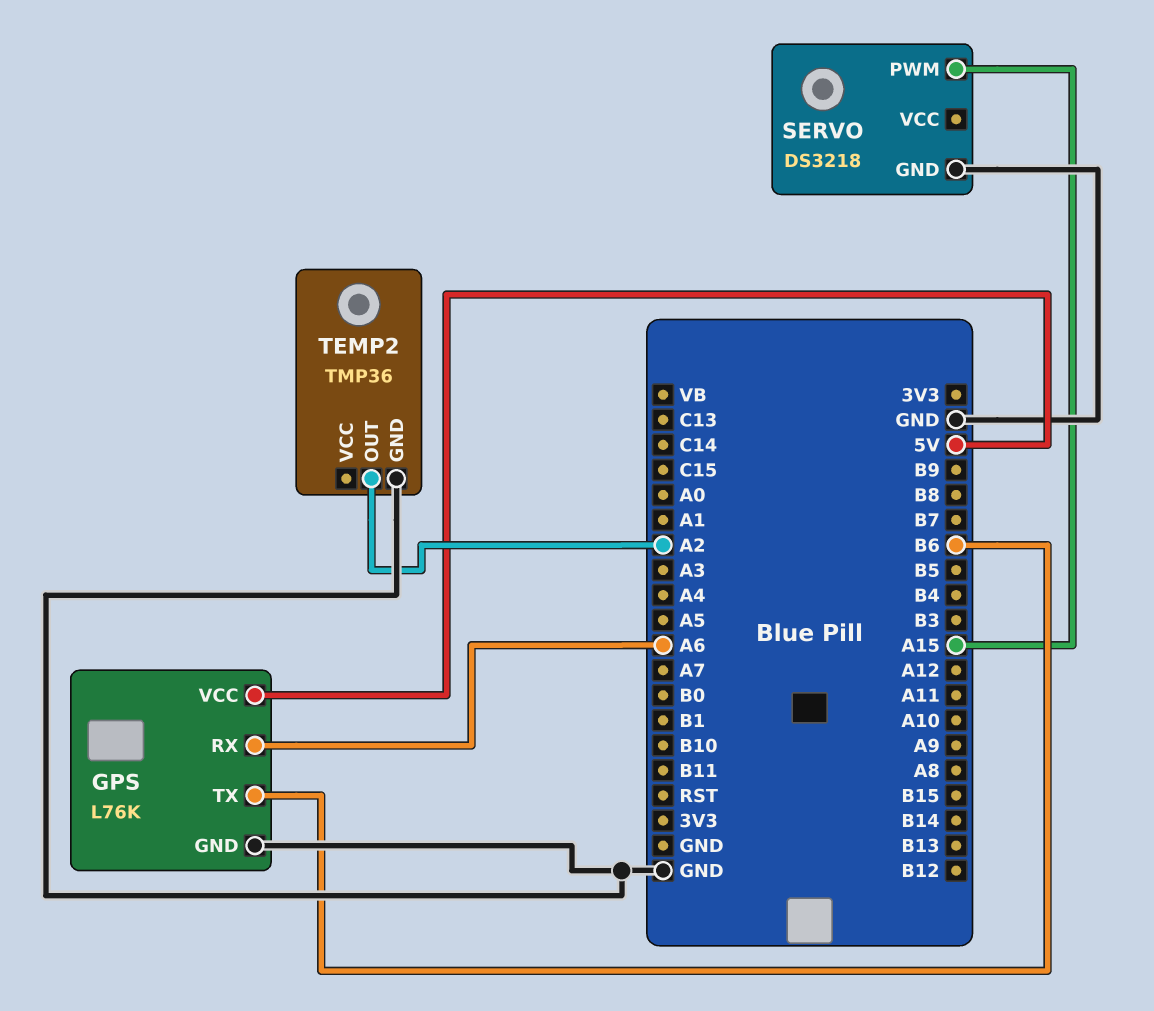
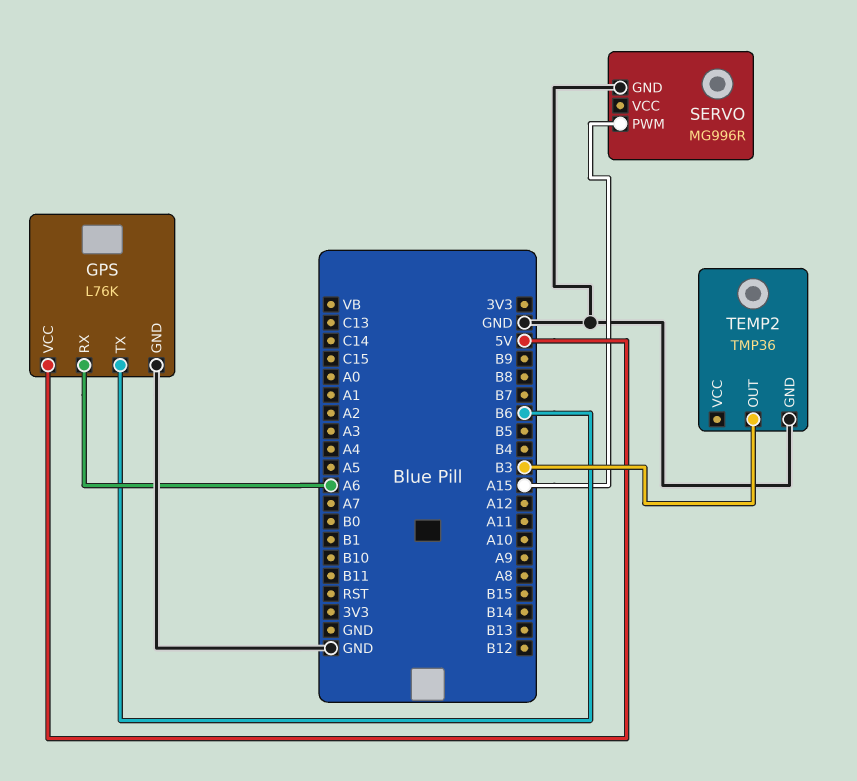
SERVO: DS3218 -> MG996R
TEMP2 pin OUT: A2 -> B3

